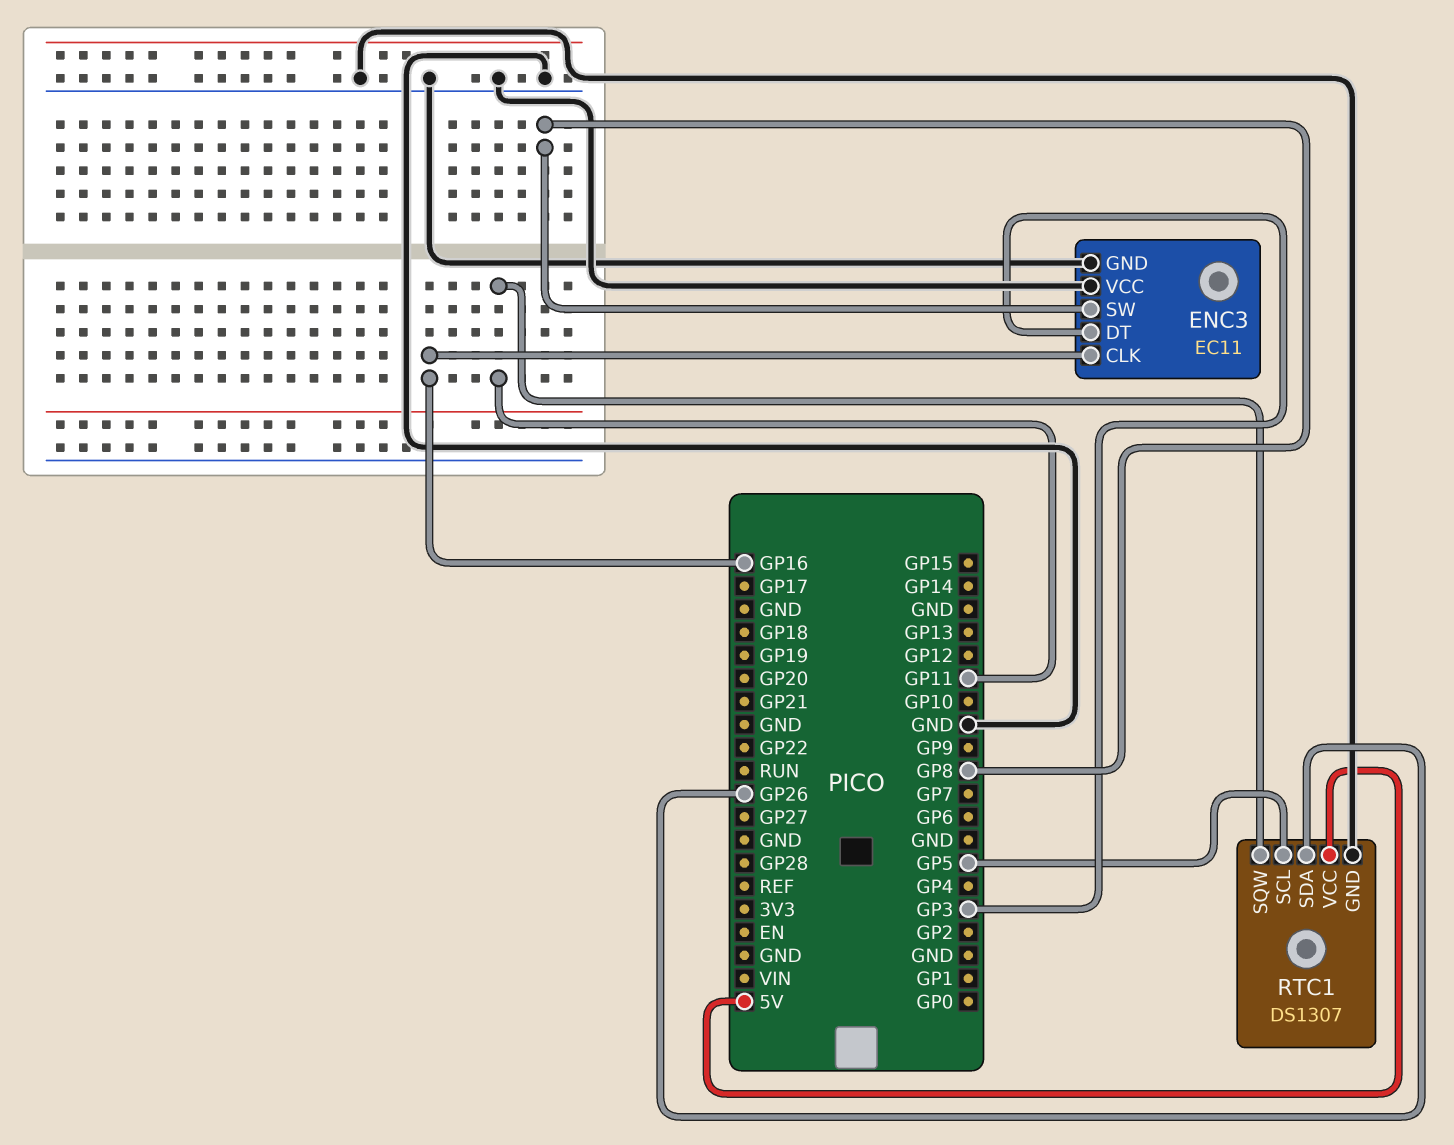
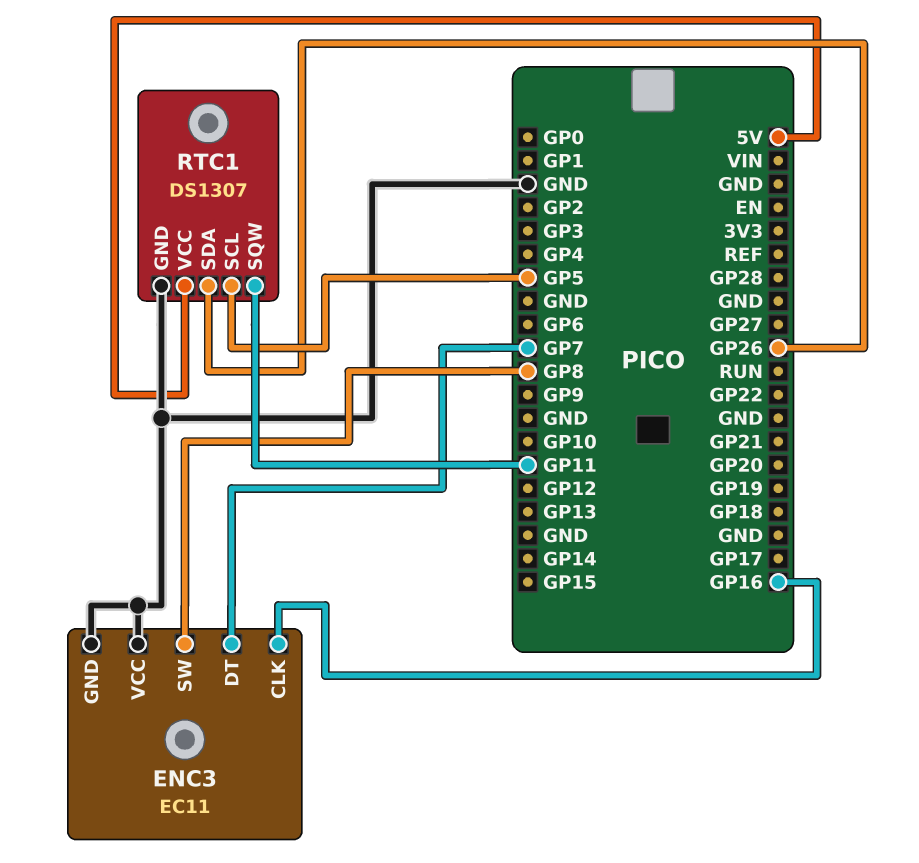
ENC3 pin DT: GP3 -> GP7

